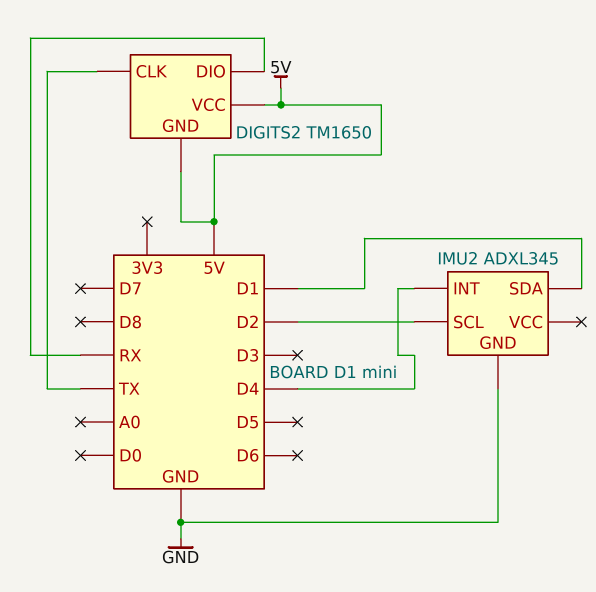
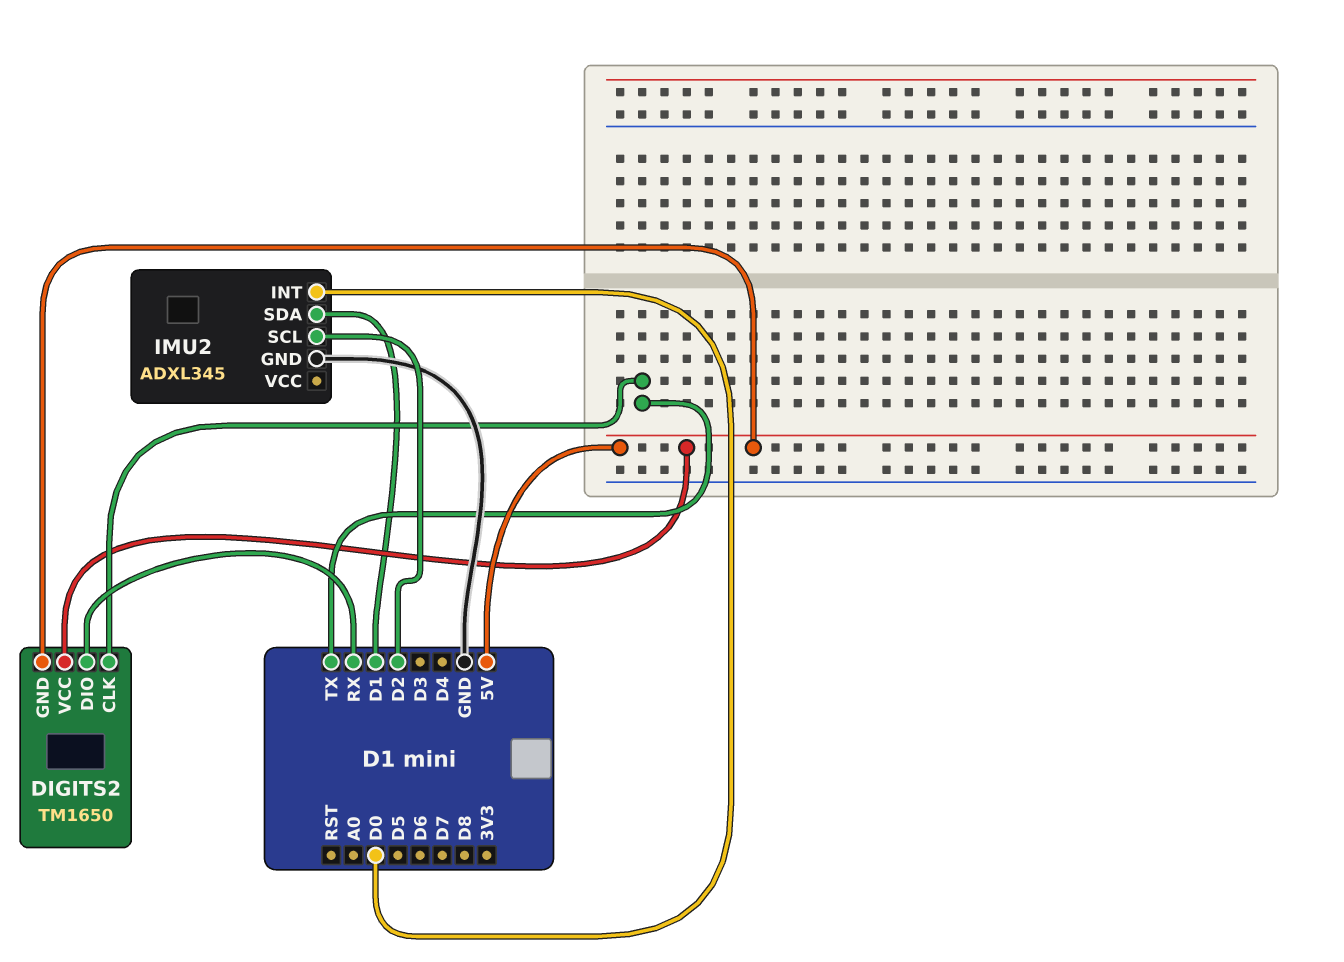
IMU2 pin INT: D4 -> D0

